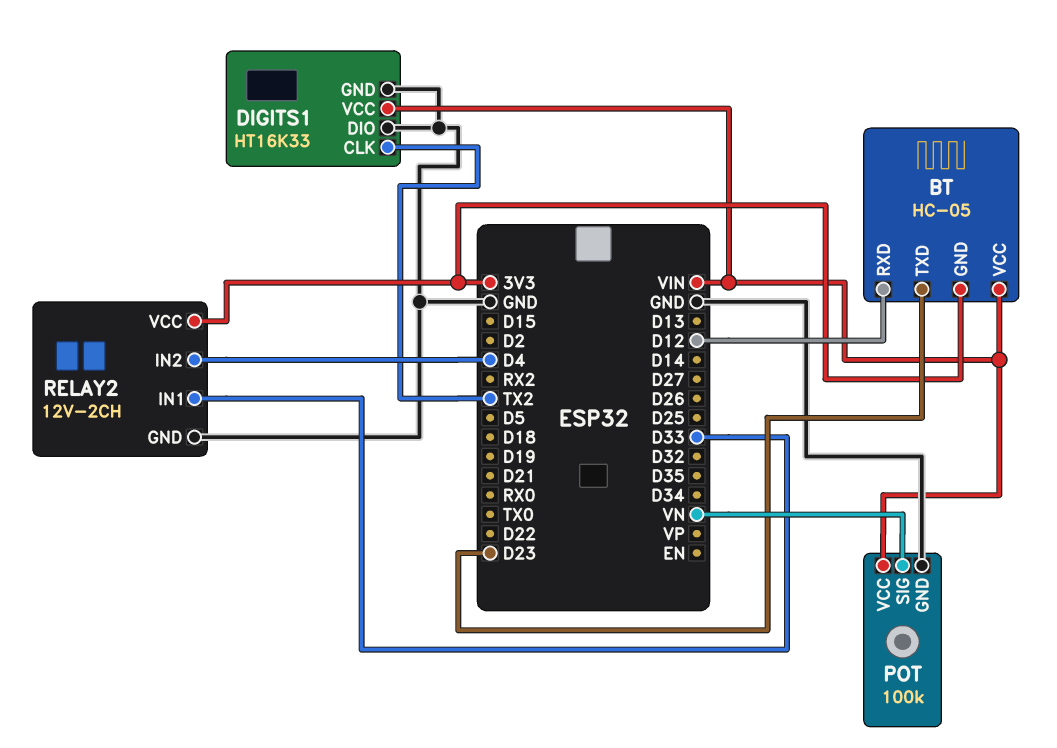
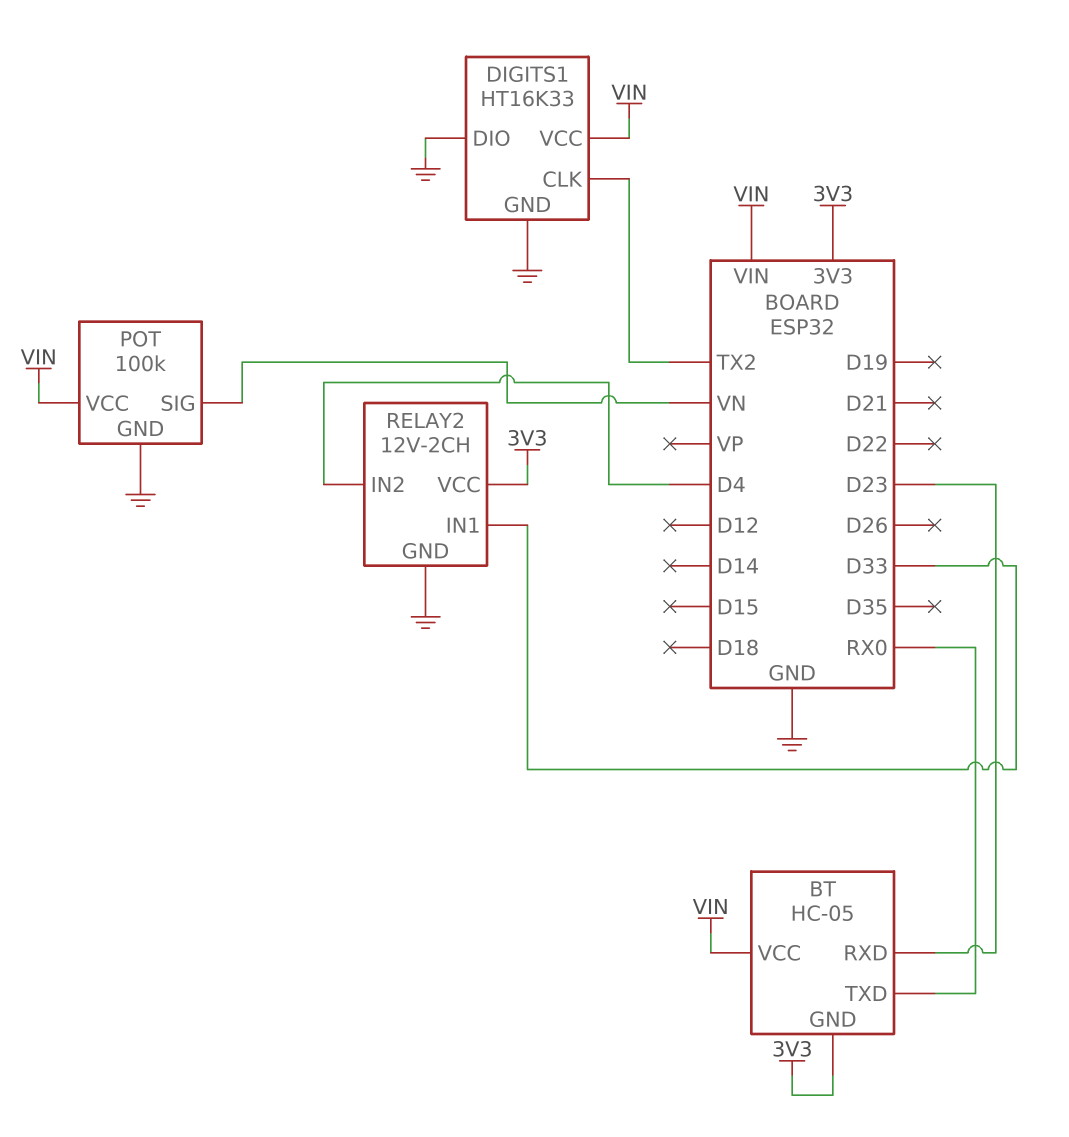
BT pin RXD: D12 -> D23
BT pin TXD: D23 -> RX0

